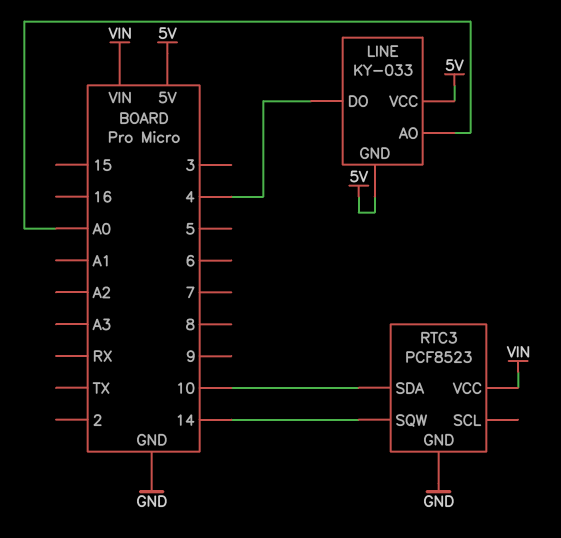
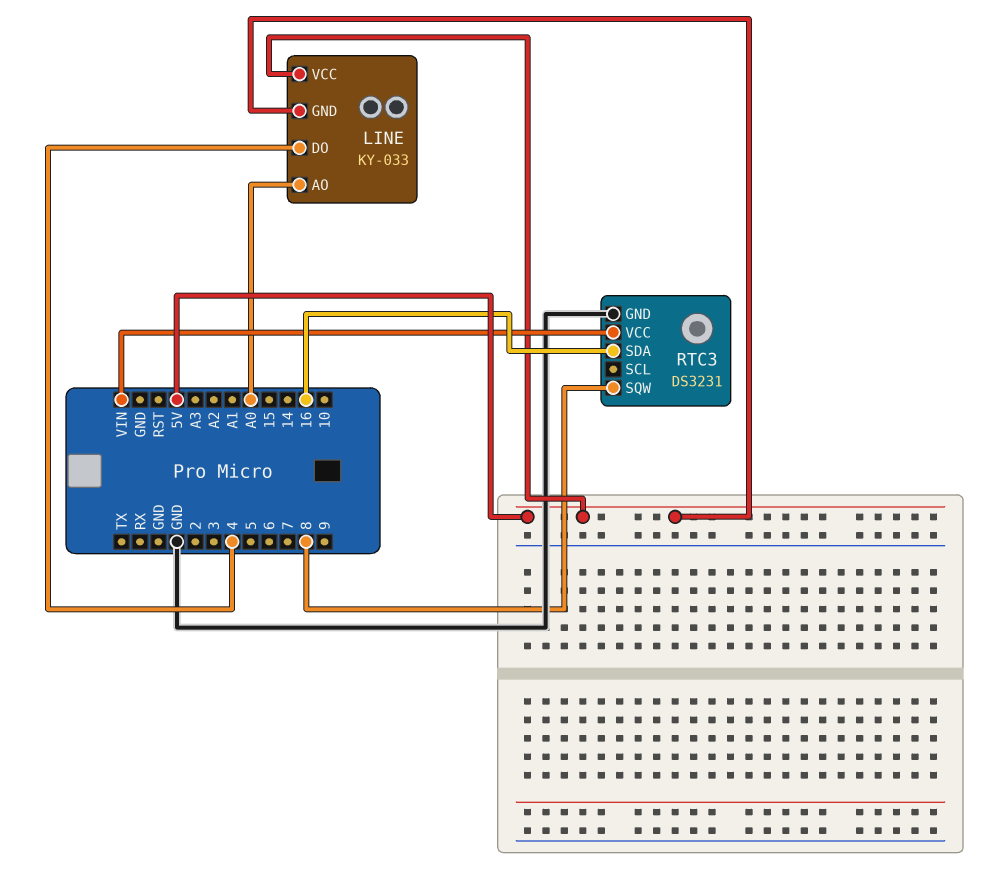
RTC3: PCF8523 -> DS3231
RTC3 pin SDA: 10 -> 16
RTC3 pin SQW: 14 -> 8

